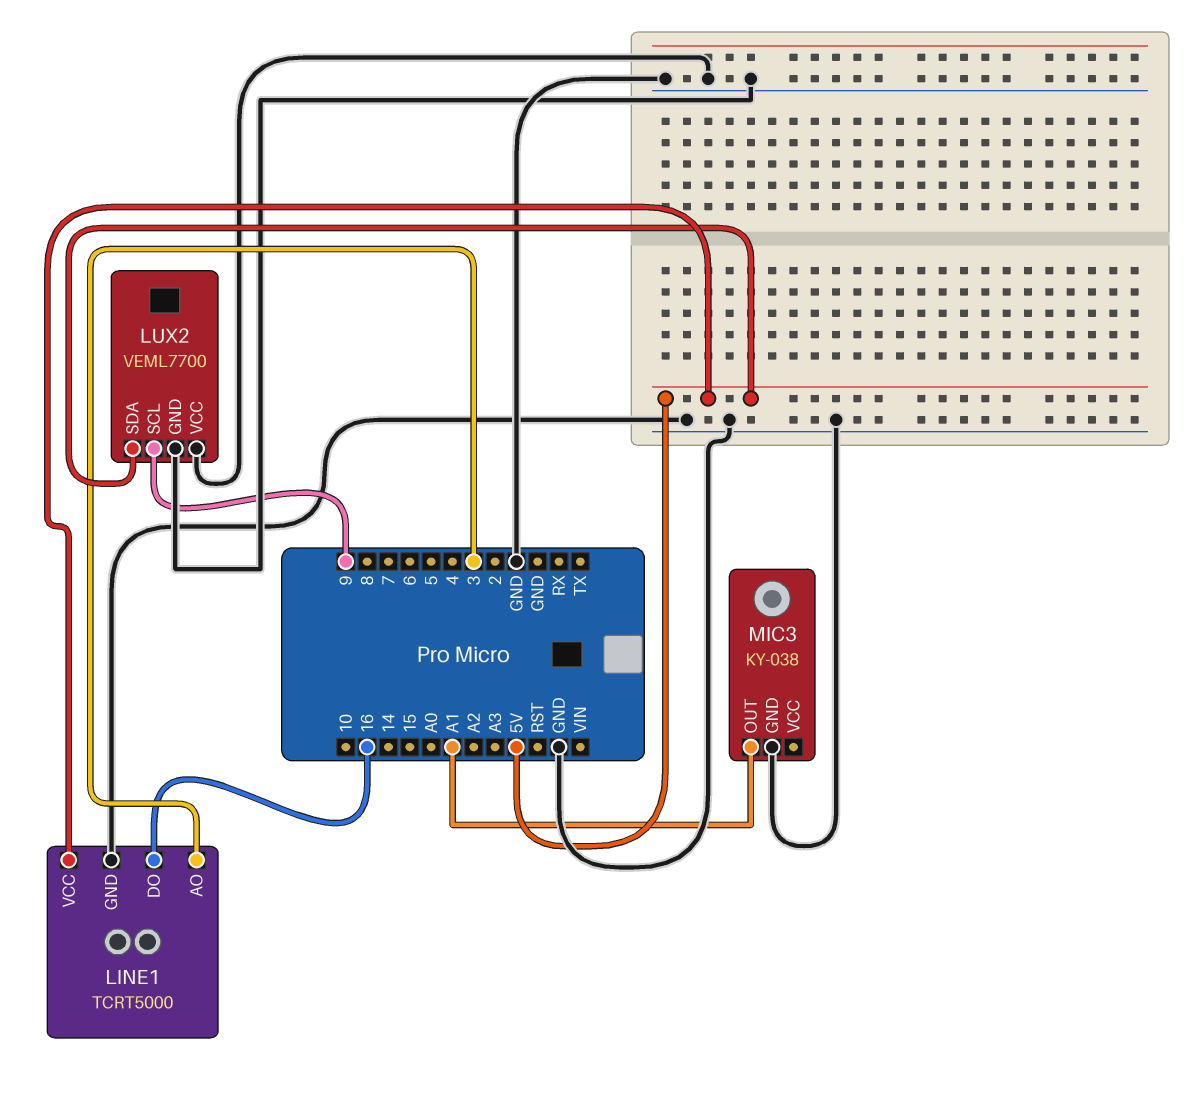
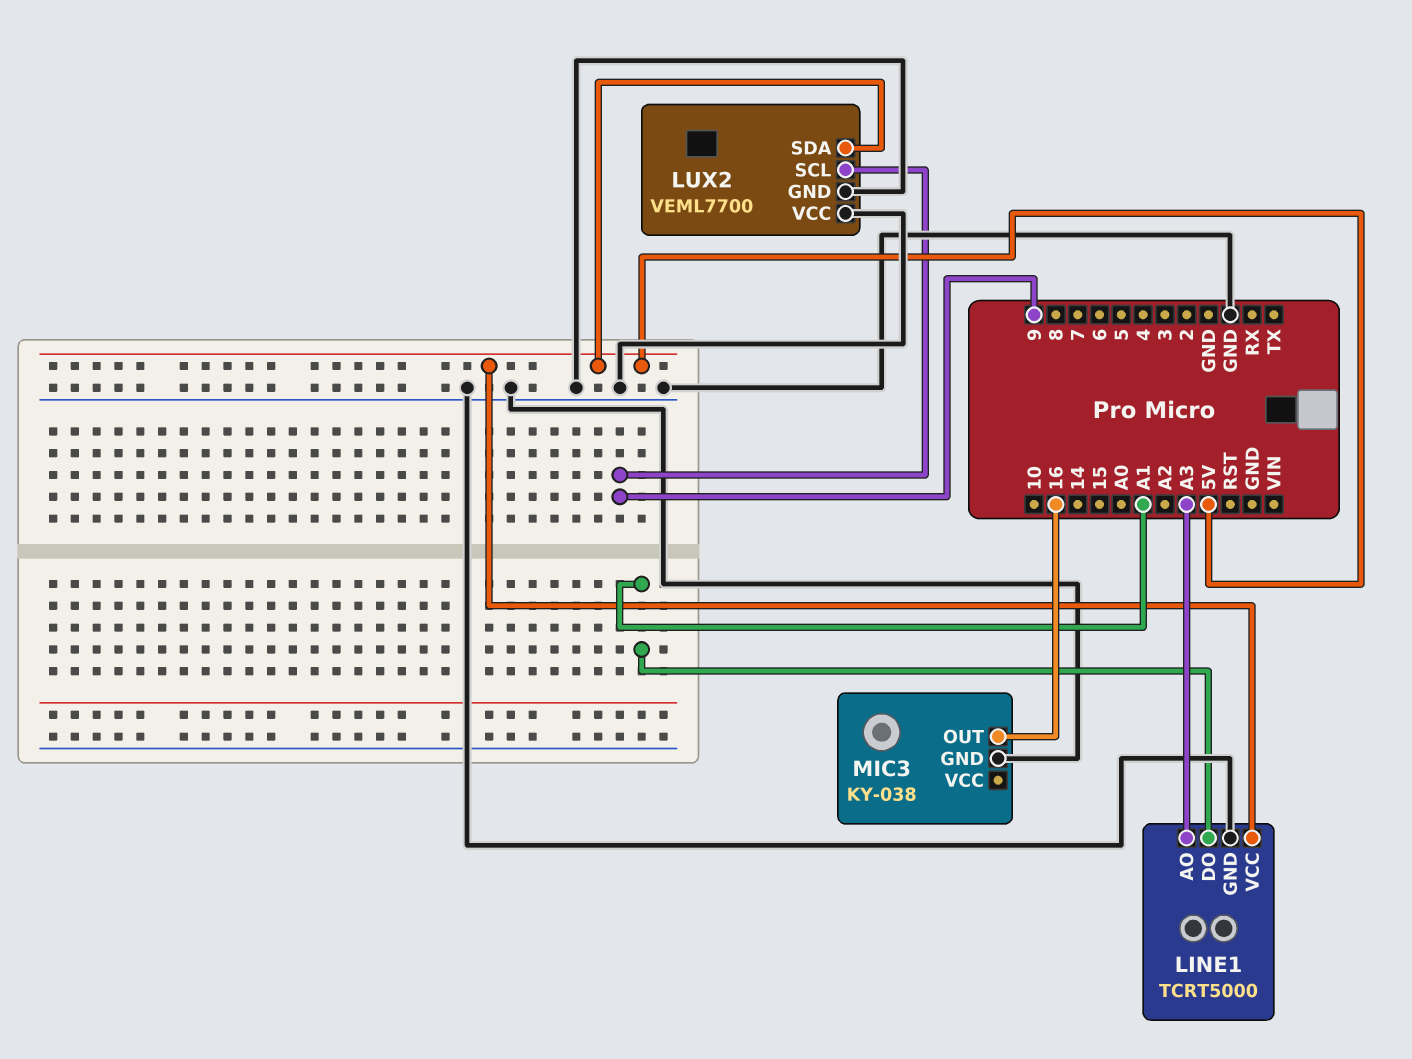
LINE1 pin AO: 3 -> A3
LINE1 pin DO: 16 -> A1
MIC3 pin OUT: A1 -> 16

